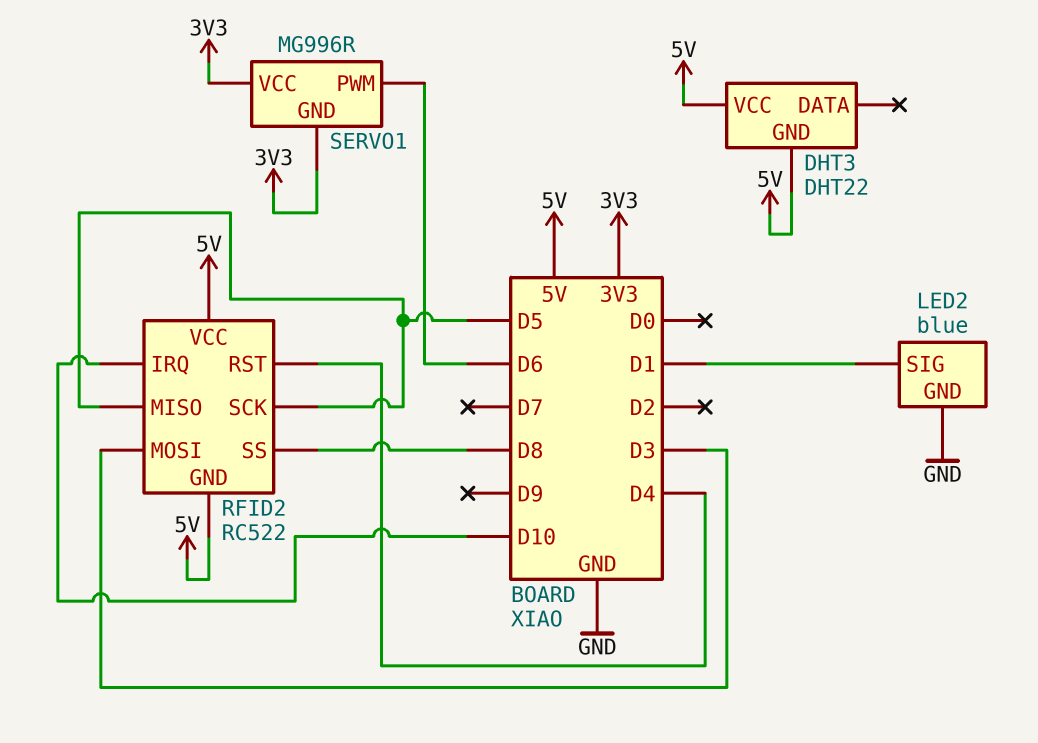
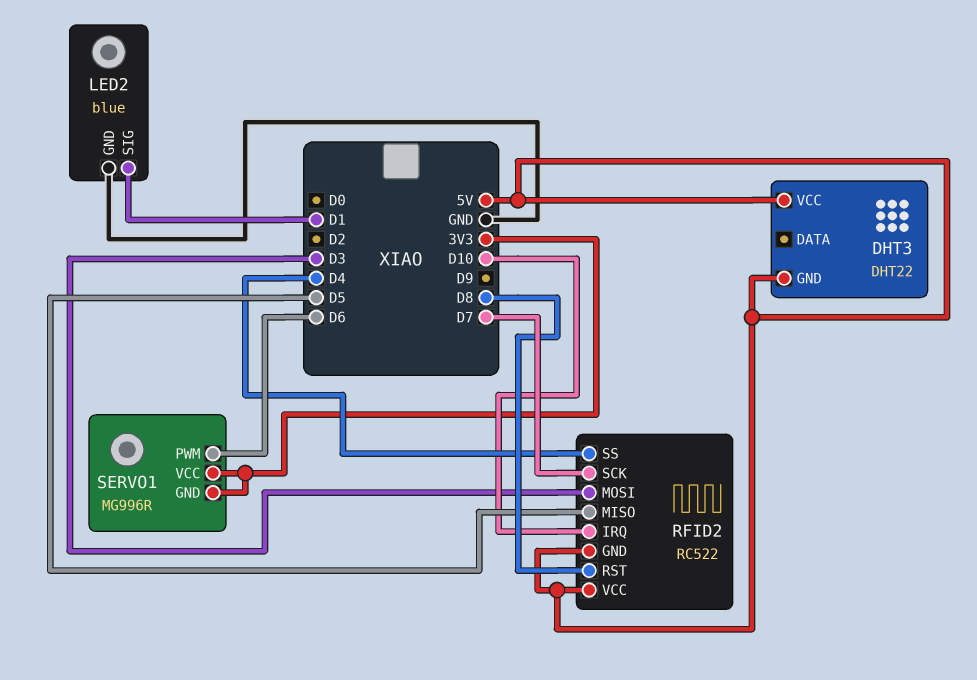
RFID2 pin RST: D4 -> D8
RFID2 pin SCK: D5 -> D7
RFID2 pin SS: D8 -> D4

